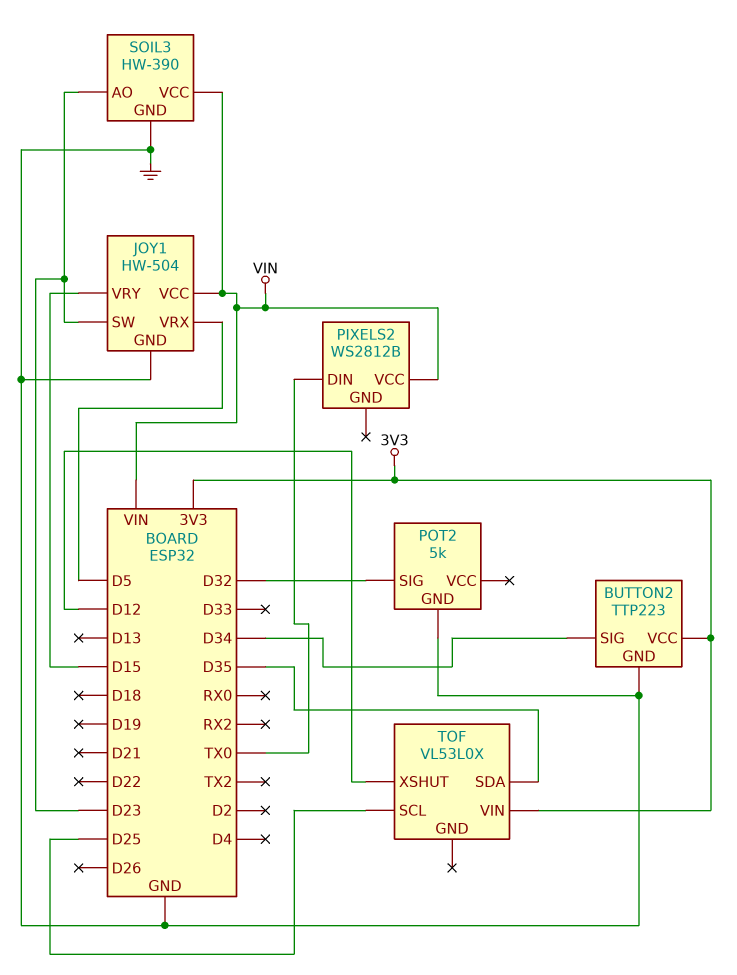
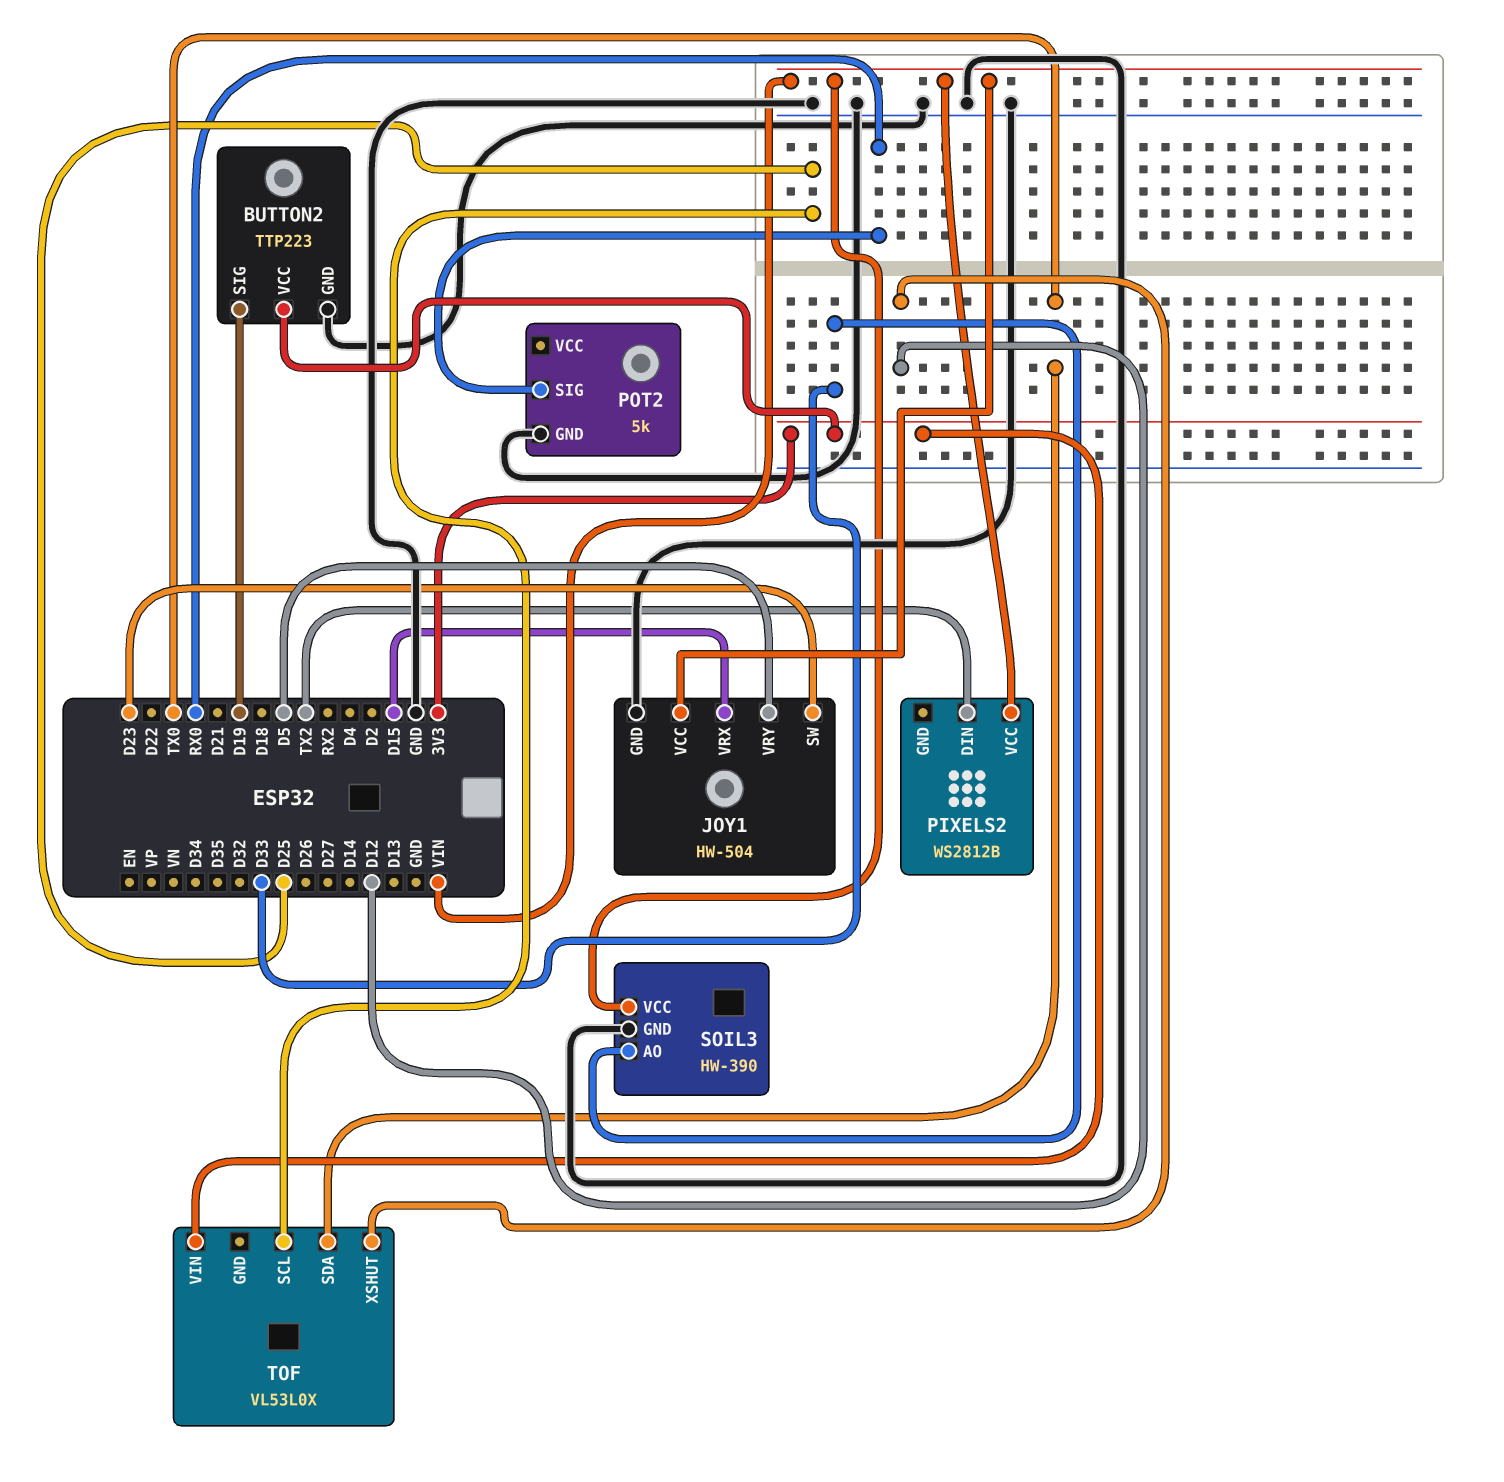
BUTTON2 pin SIG: D34 -> D19
JOY1 pin VRX: D5 -> D15
JOY1 pin VRY: D15 -> D5
PIXELS2 pin DIN: TX0 -> TX2
POT2 pin SIG: D32 -> RX0
SOIL3 pin AO: D23 -> D33
TOF pin SDA: D35 -> TX0

